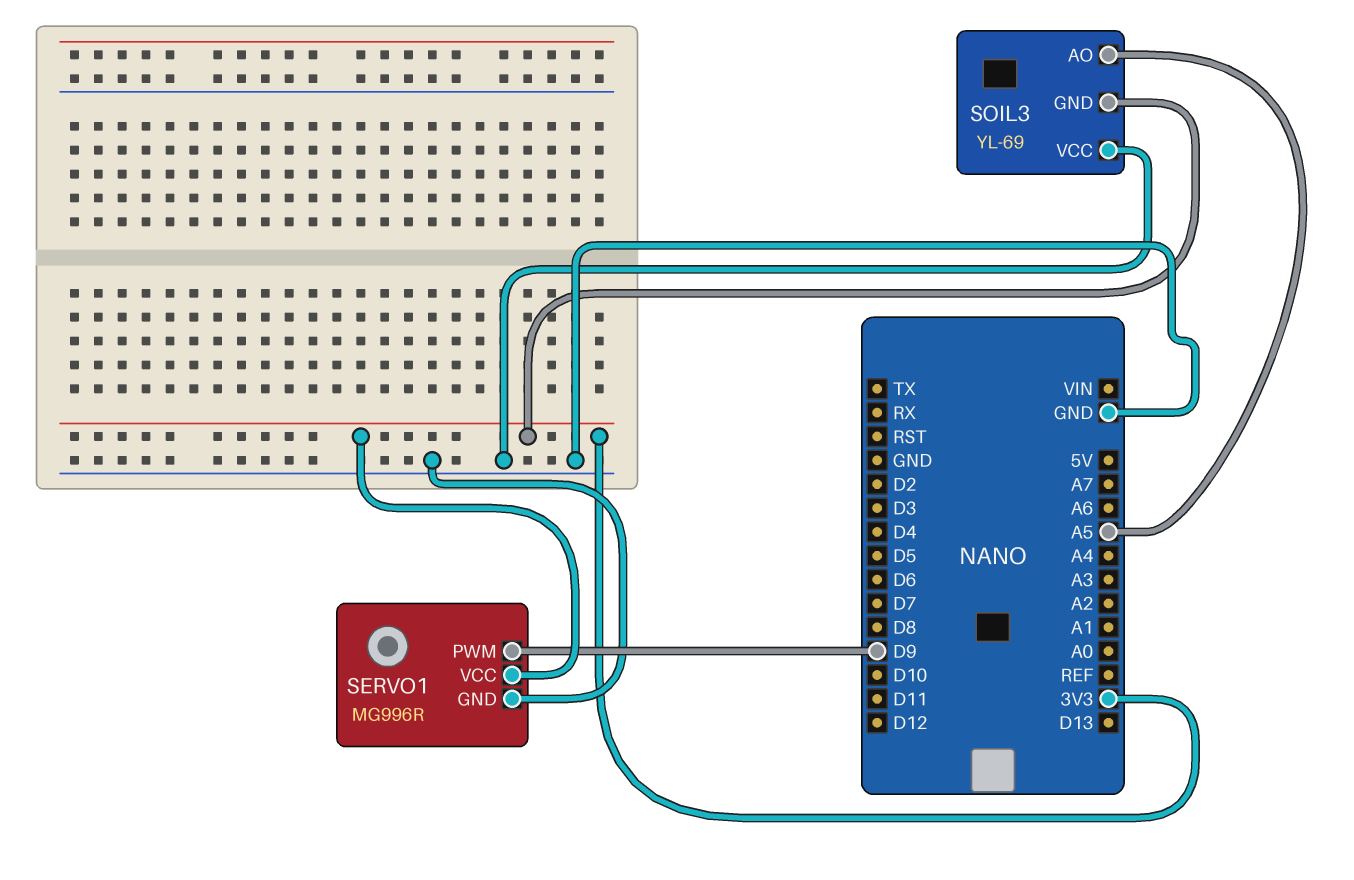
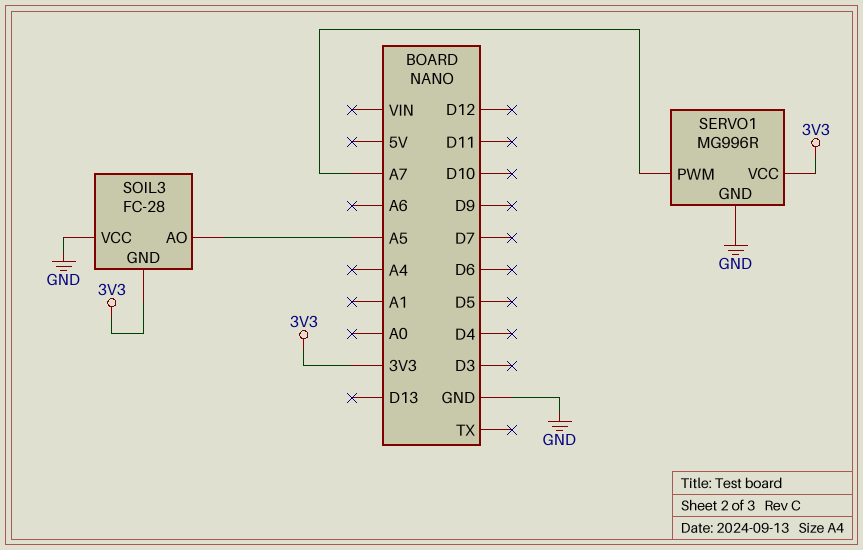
SERVO1 pin PWM: D9 -> A7
SOIL3: YL-69 -> FC-28

